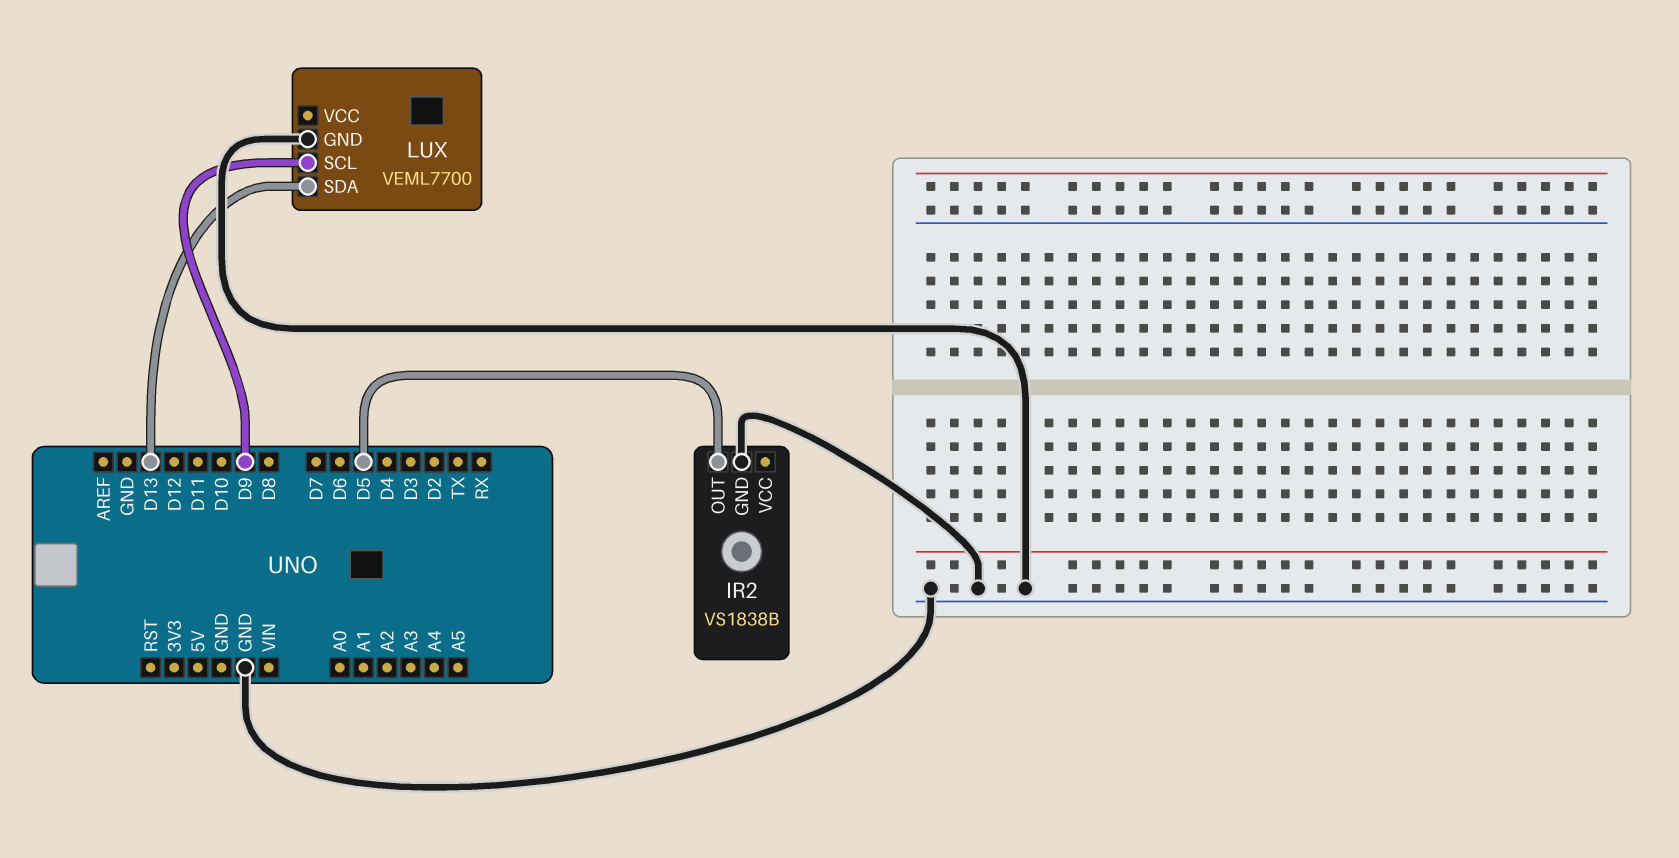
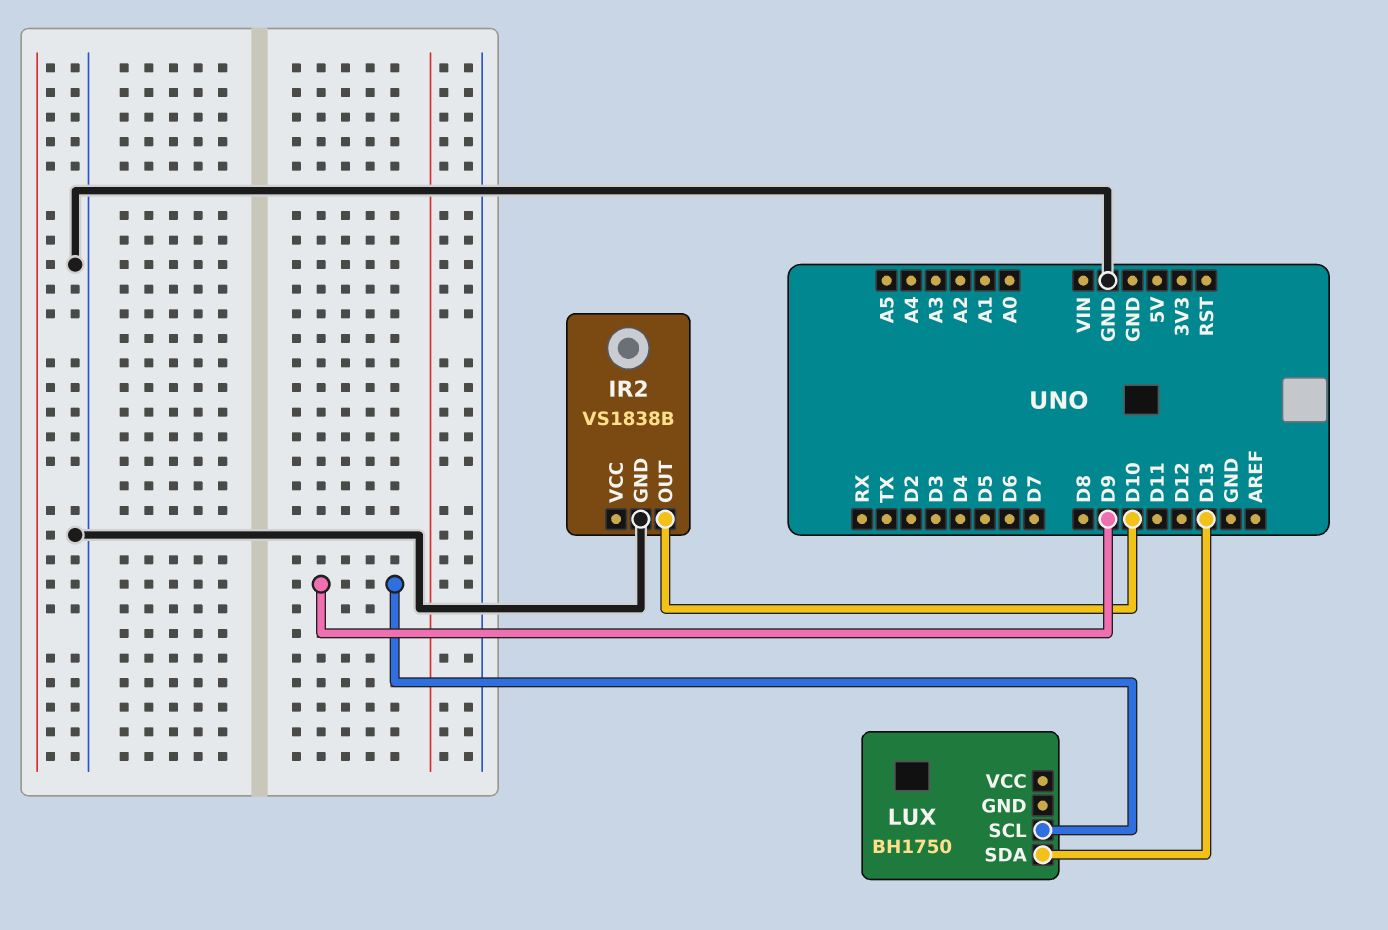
IR2 pin OUT: D5 -> D10
LUX: VEML7700 -> BH1750
LUX pin GND: GND -> none

